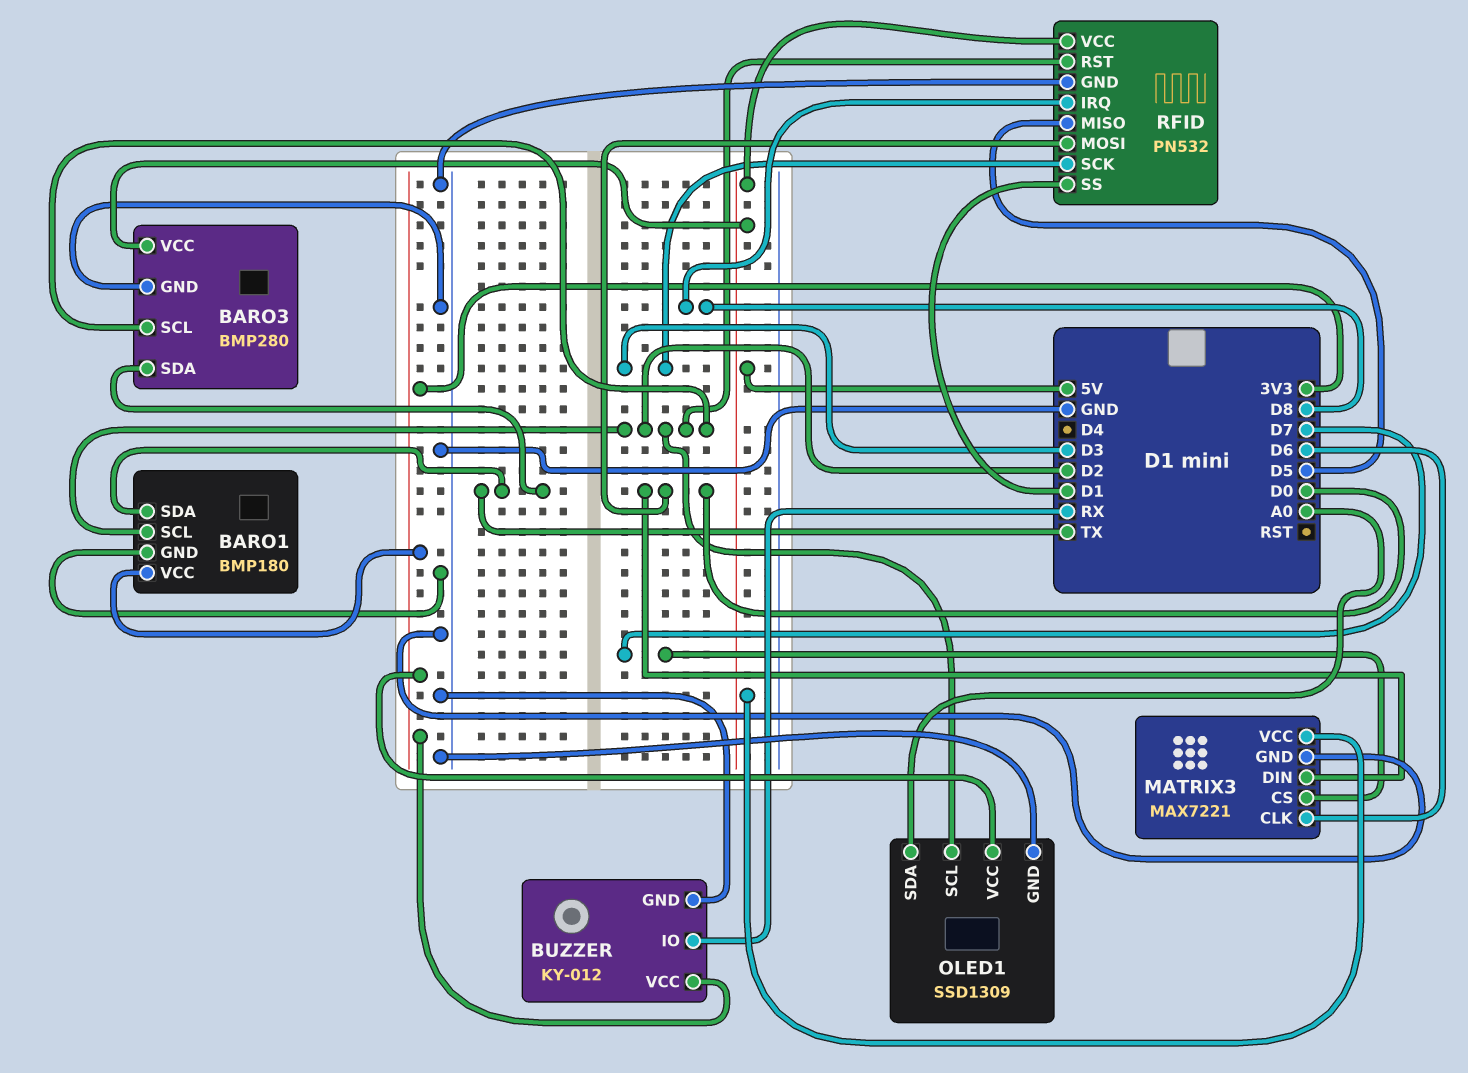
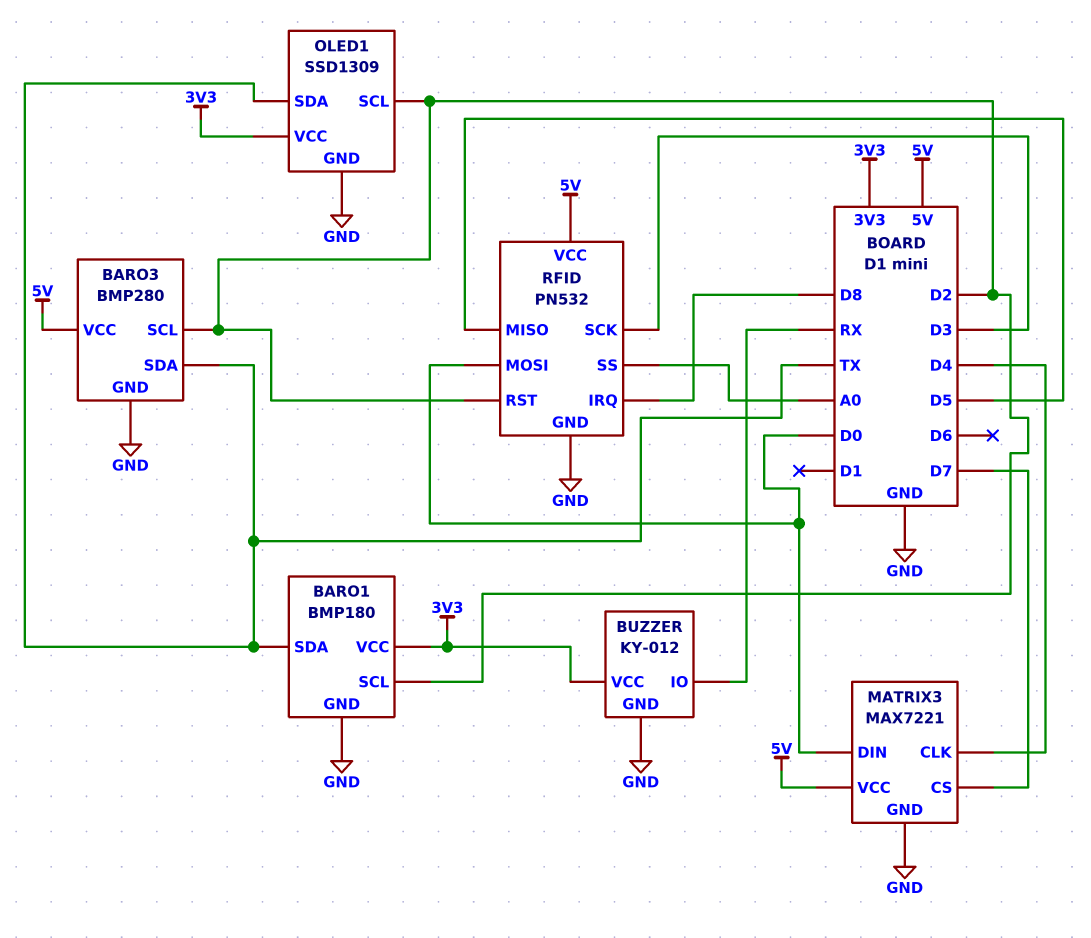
MATRIX3 pin CLK: D6 -> D4
OLED1 pin SDA: A0 -> TX
RFID pin SS: D1 -> A0

